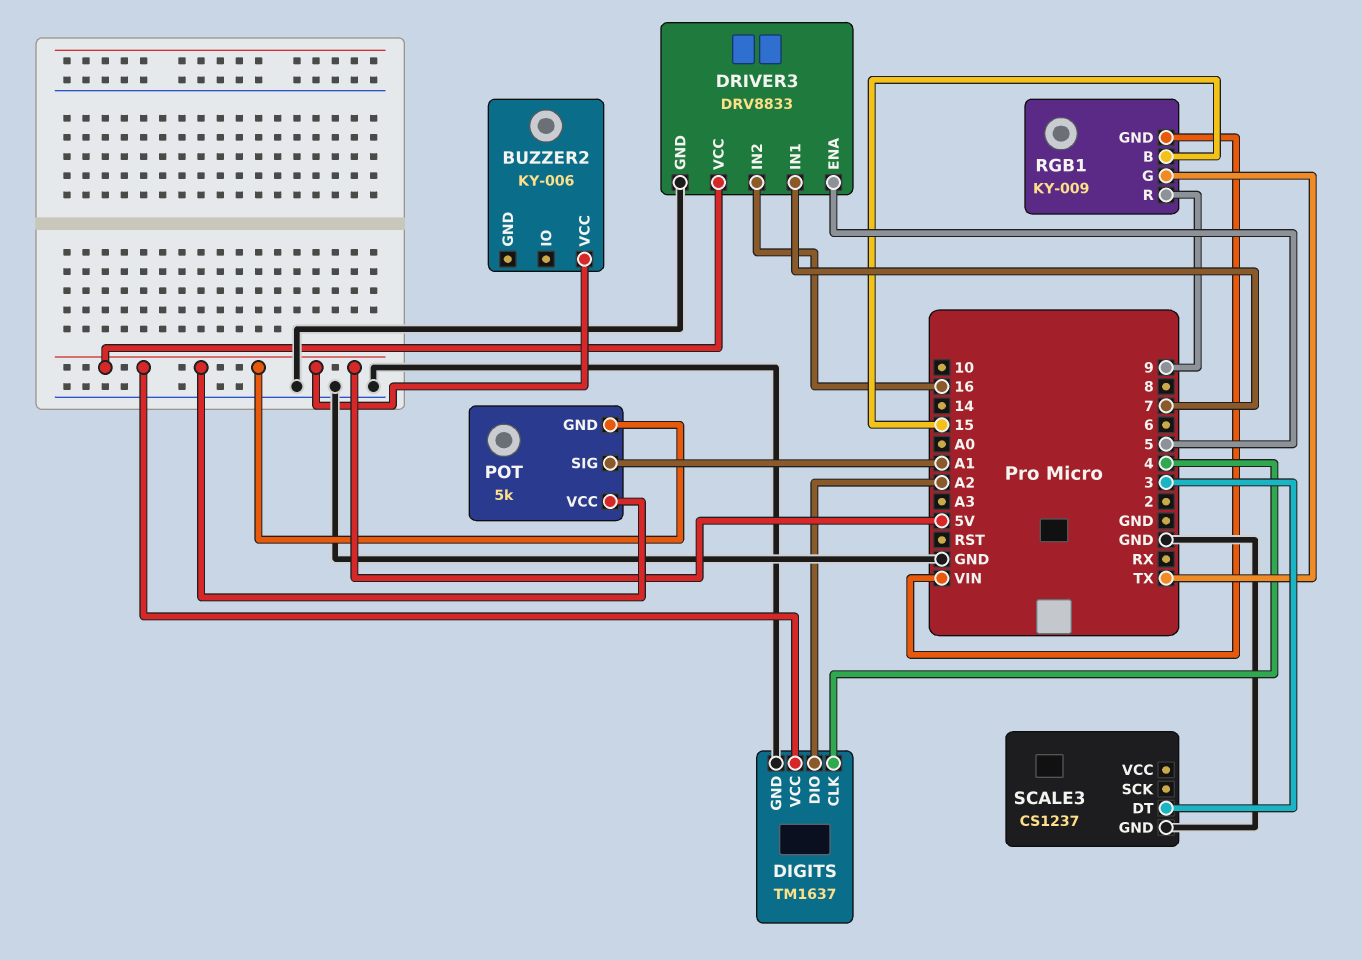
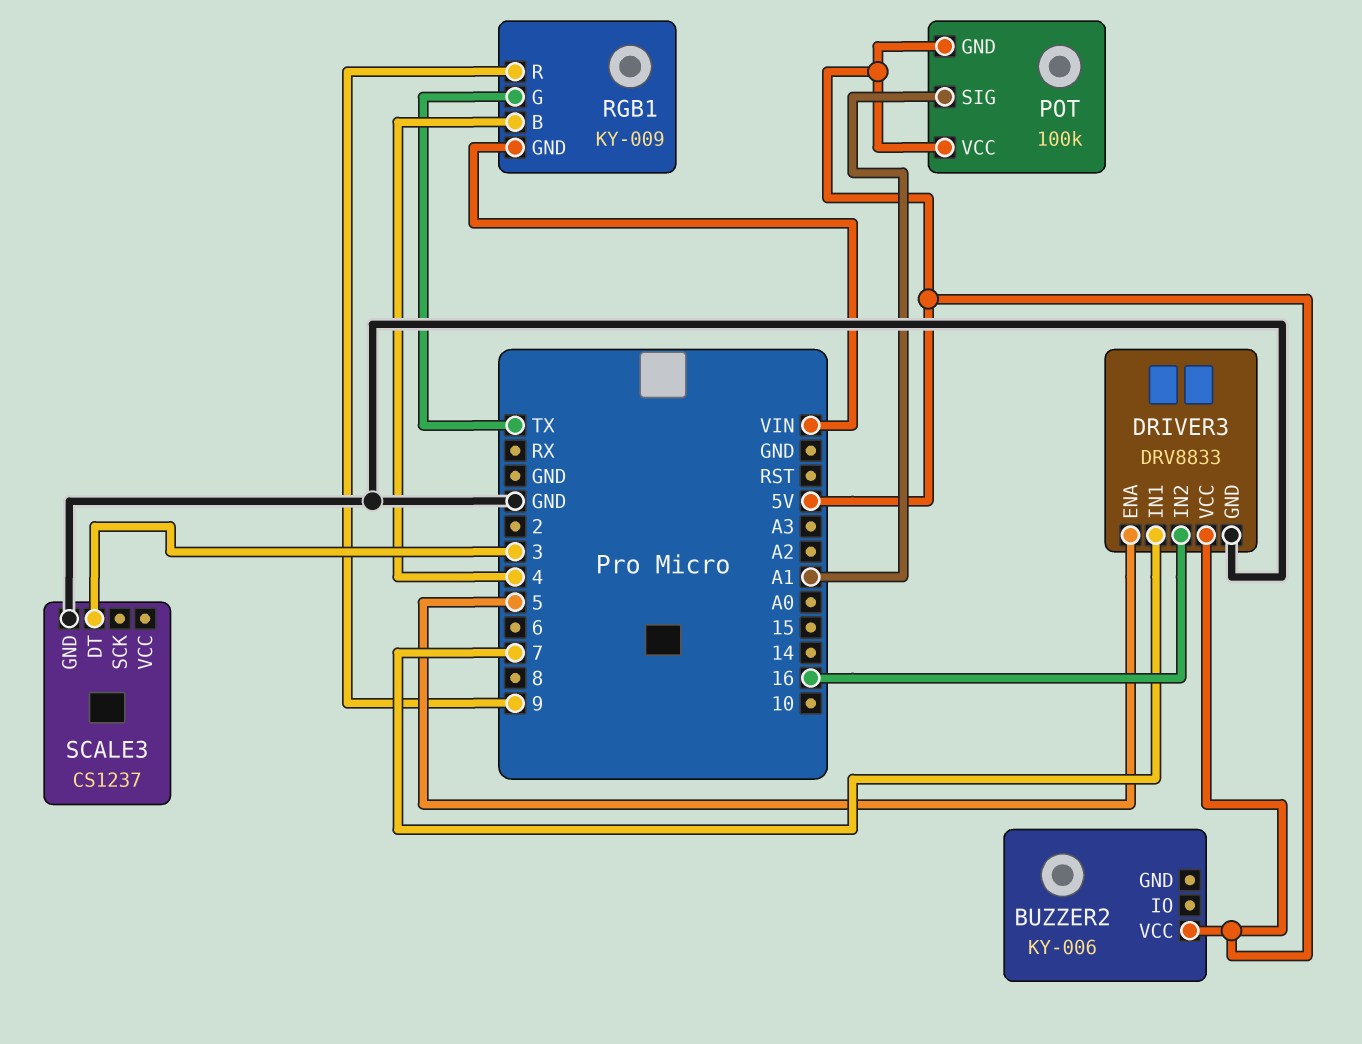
DIGITS: TM1637 -> none
DIGITS pin CLK: 4 -> none
DIGITS pin DIO: A2 -> none
DIGITS pin GND: GND -> none
DIGITS pin VCC: 5V -> none
POT: 5k -> 100k
RGB1 pin B: 15 -> 4

